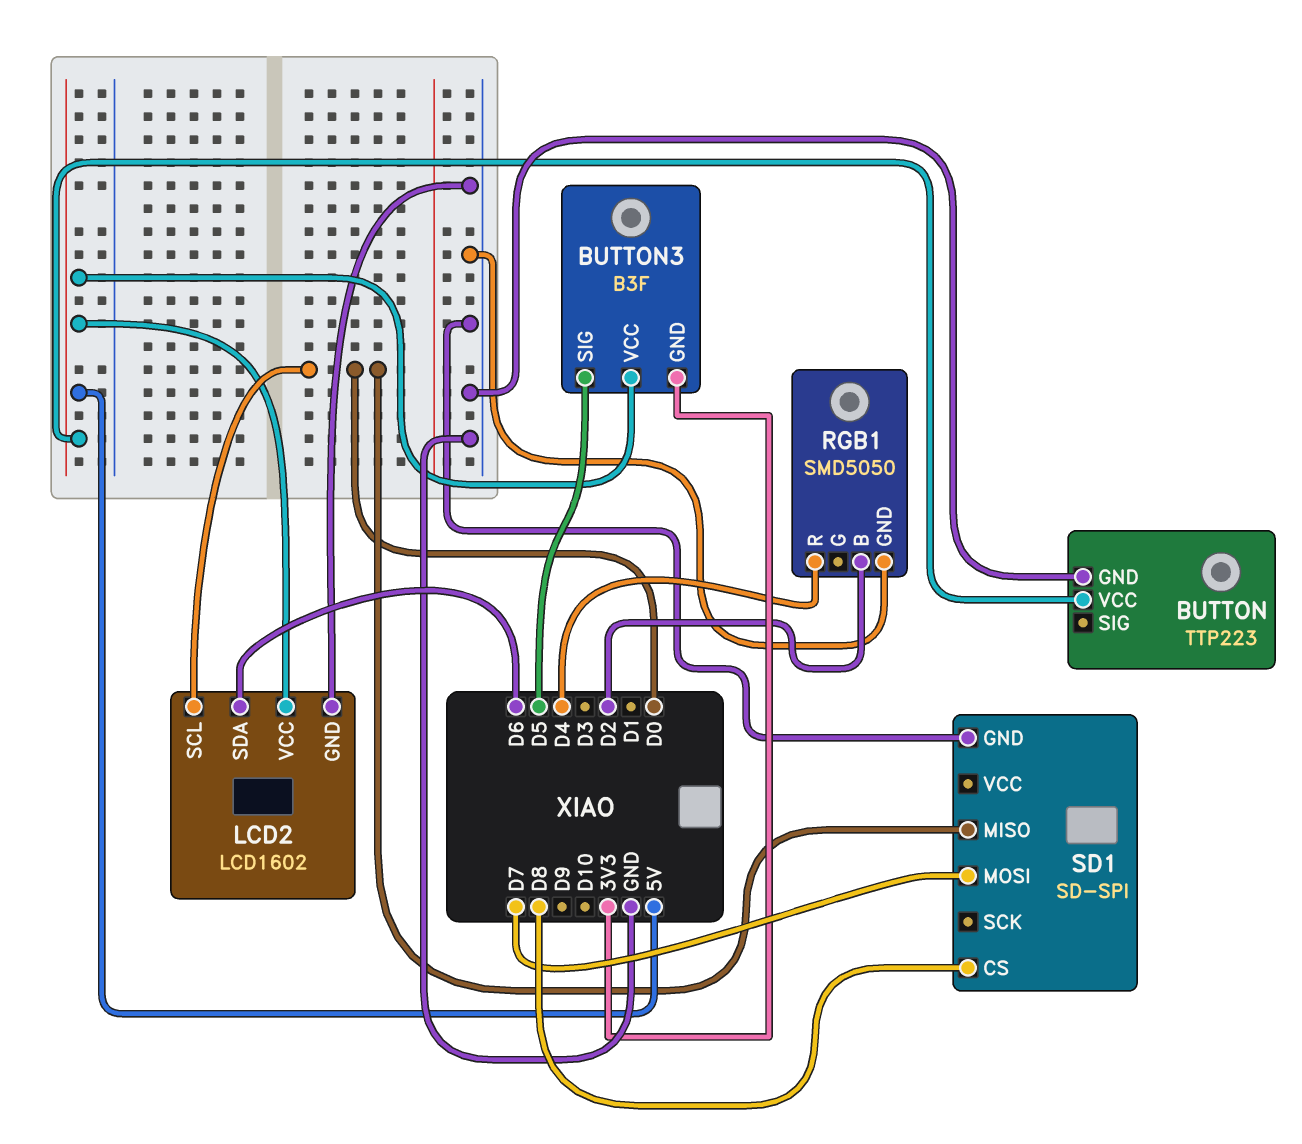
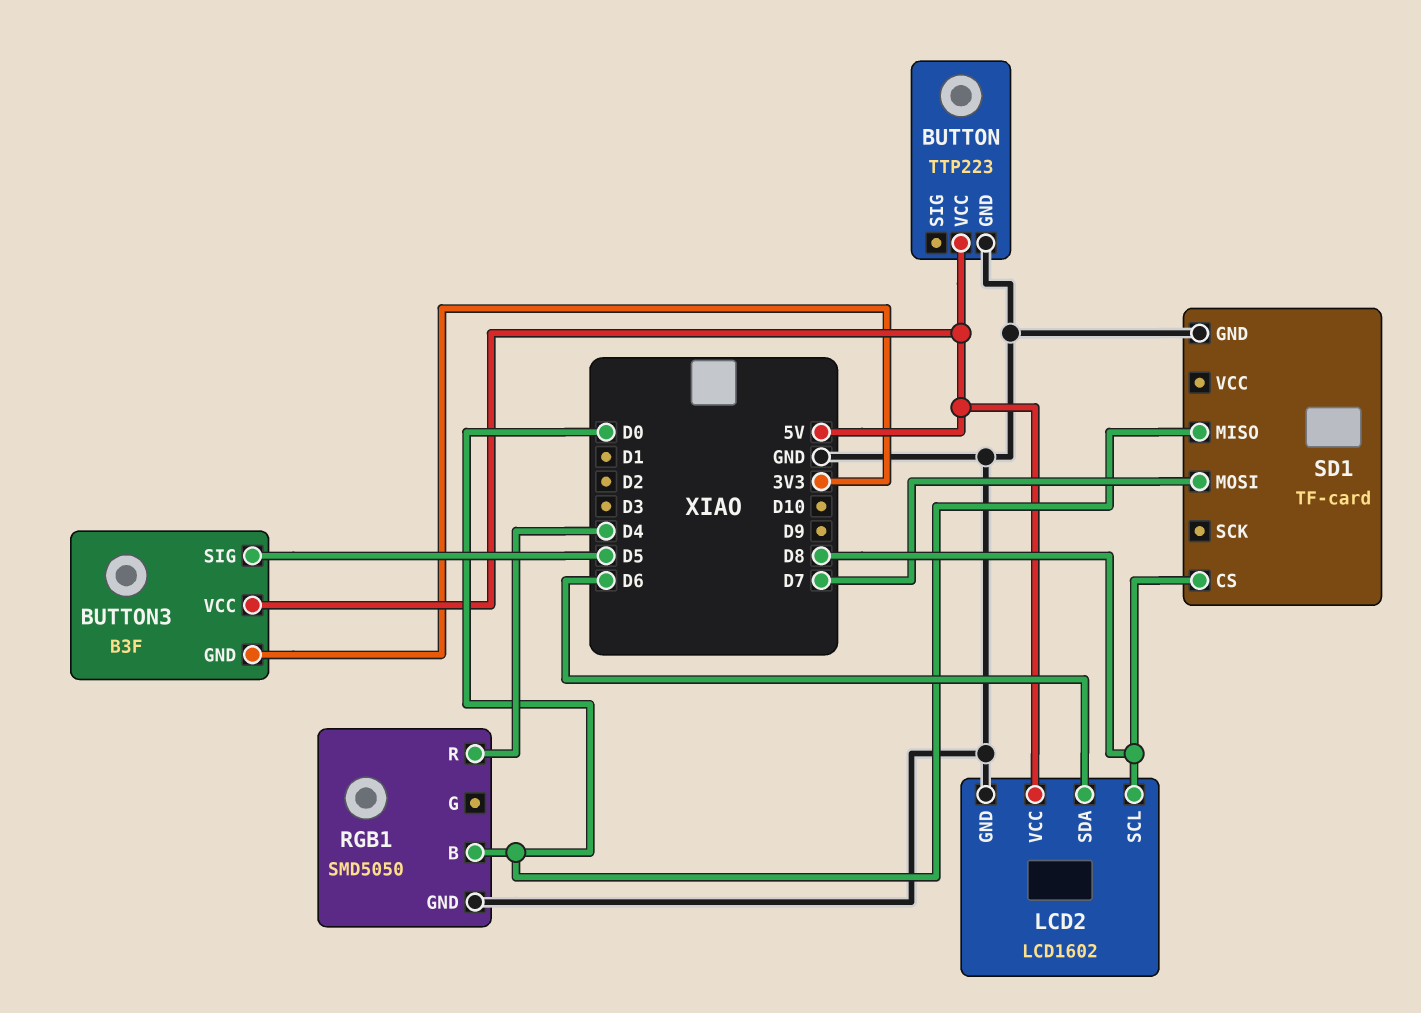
LCD2 pin SCL: D0 -> D8
RGB1 pin B: D2 -> D0
SD1: SD-SPI -> TF-card

